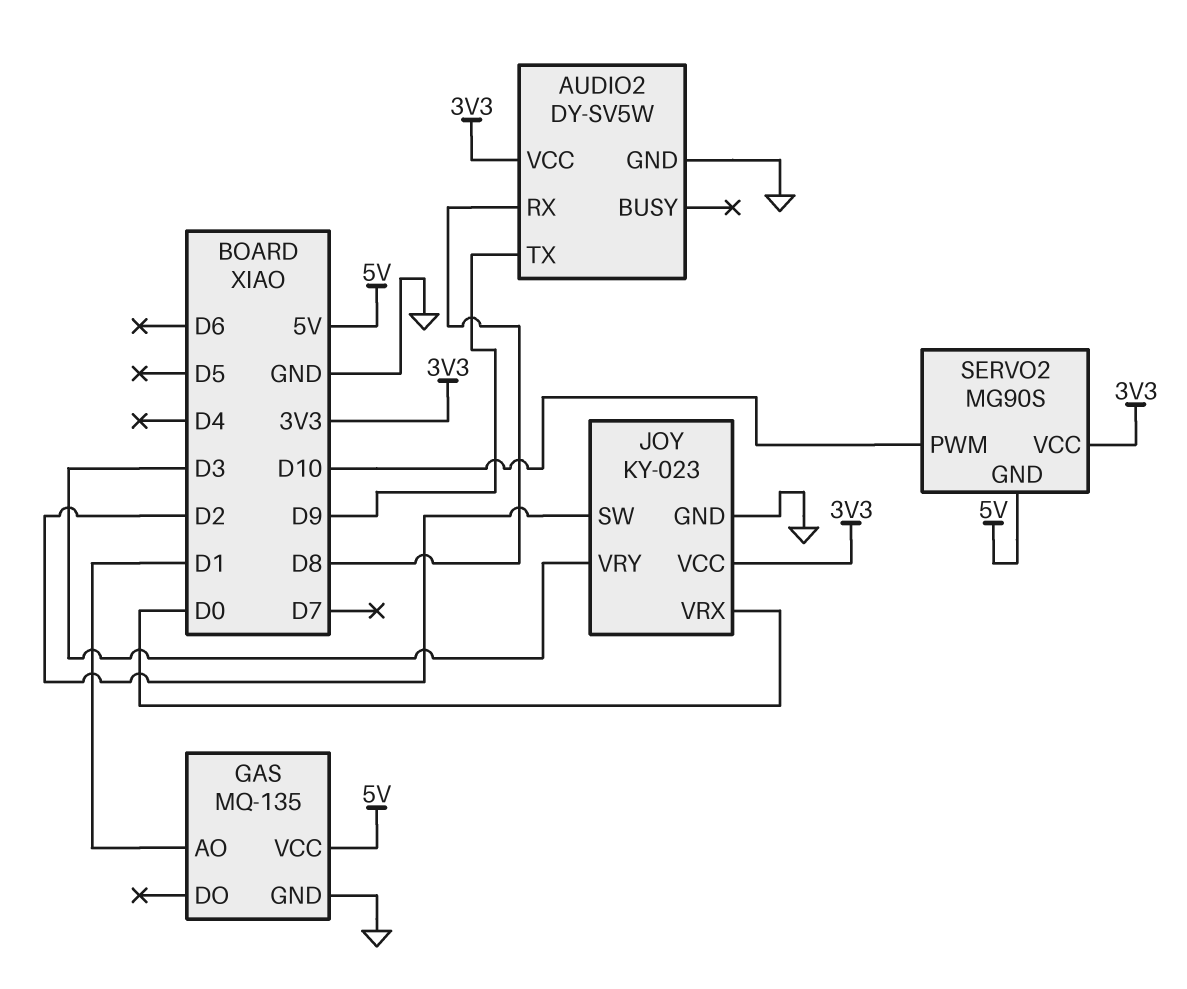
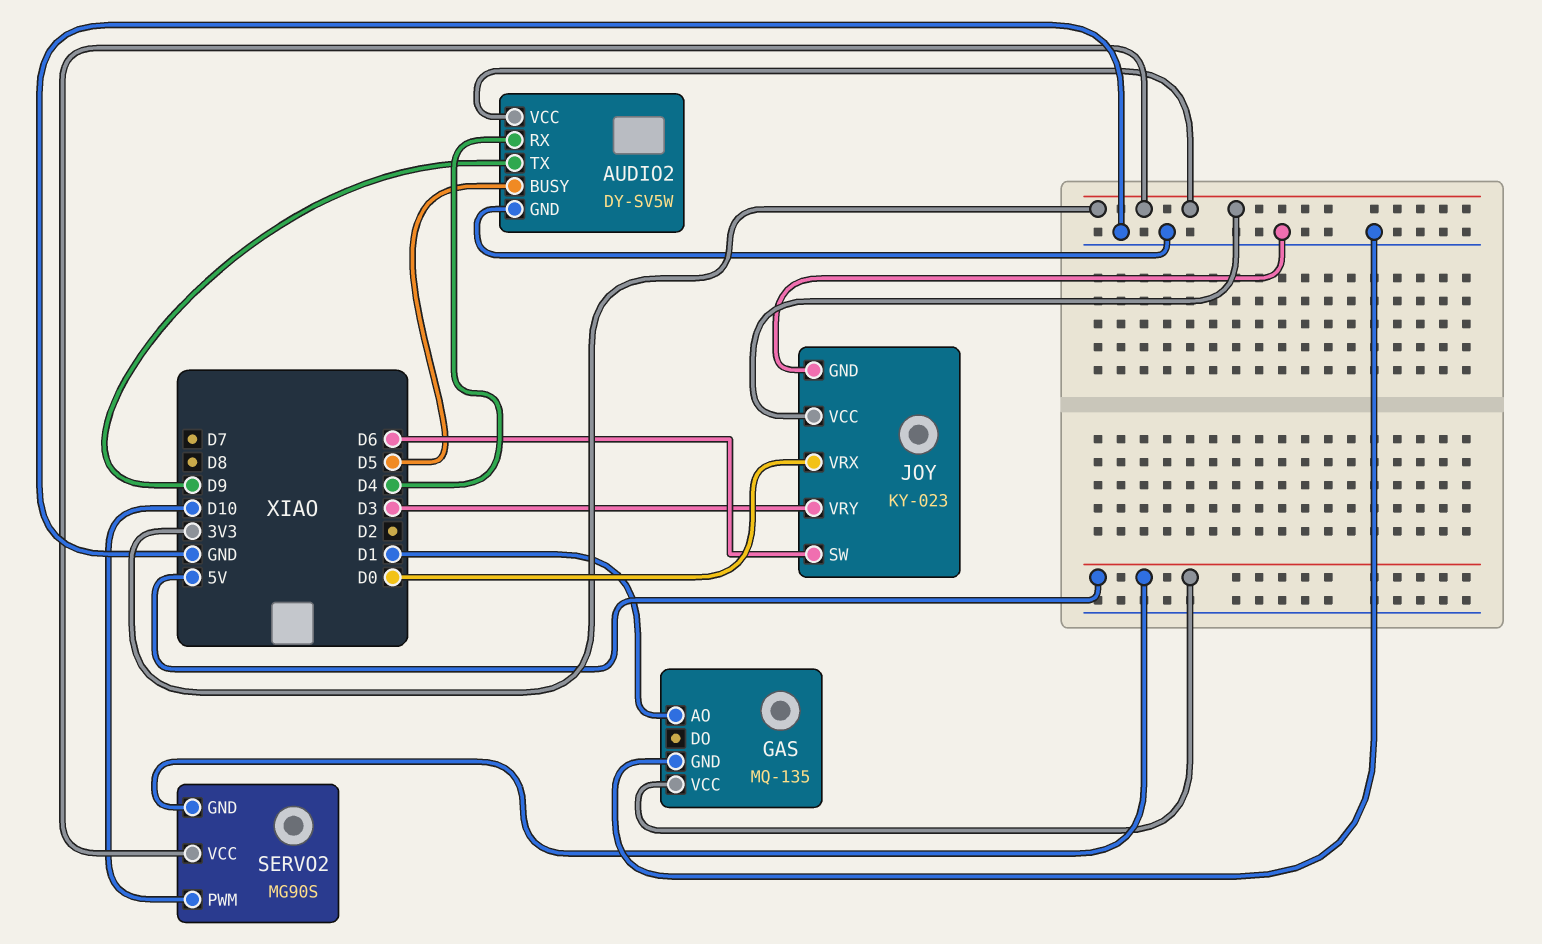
AUDIO2 pin BUSY: none -> D5
AUDIO2 pin RX: D8 -> D4
JOY pin SW: D2 -> D6

